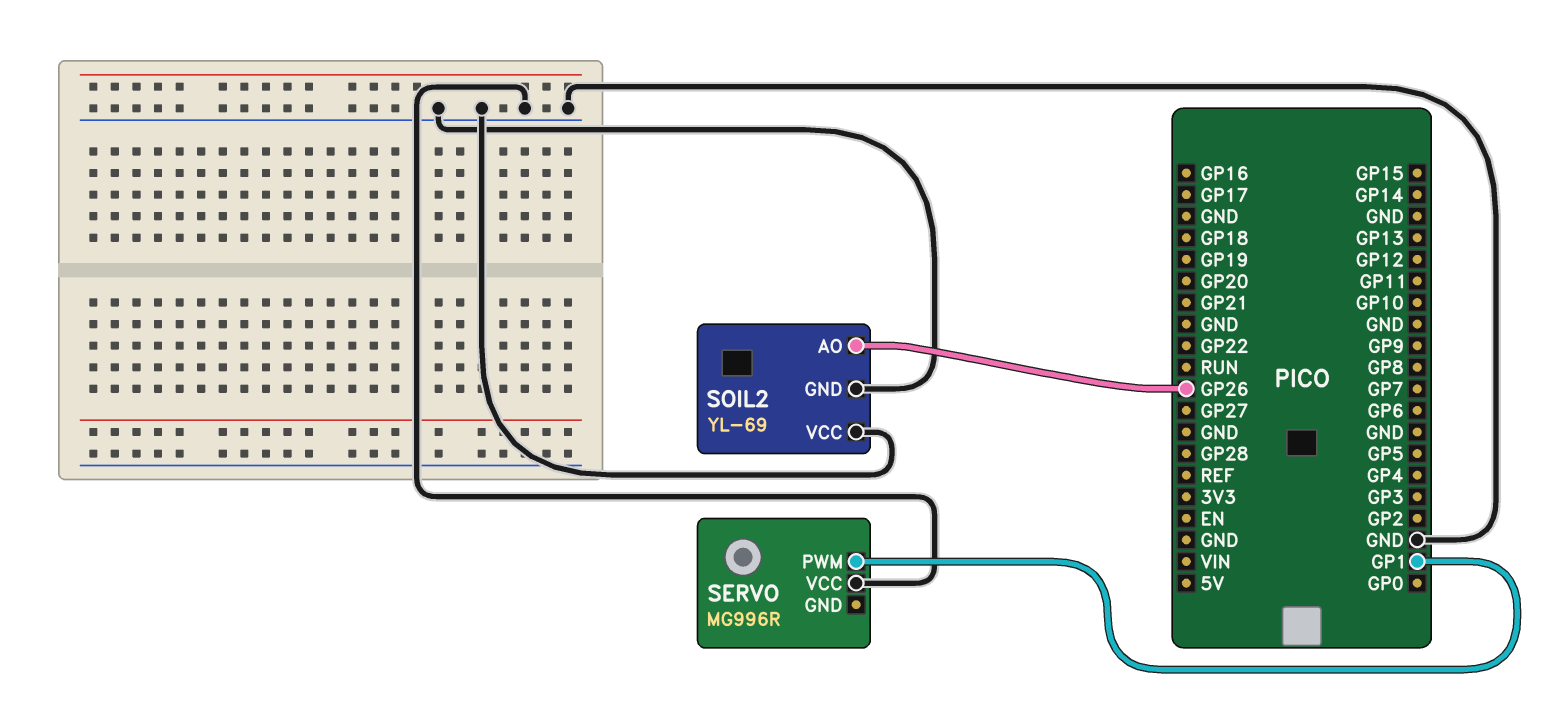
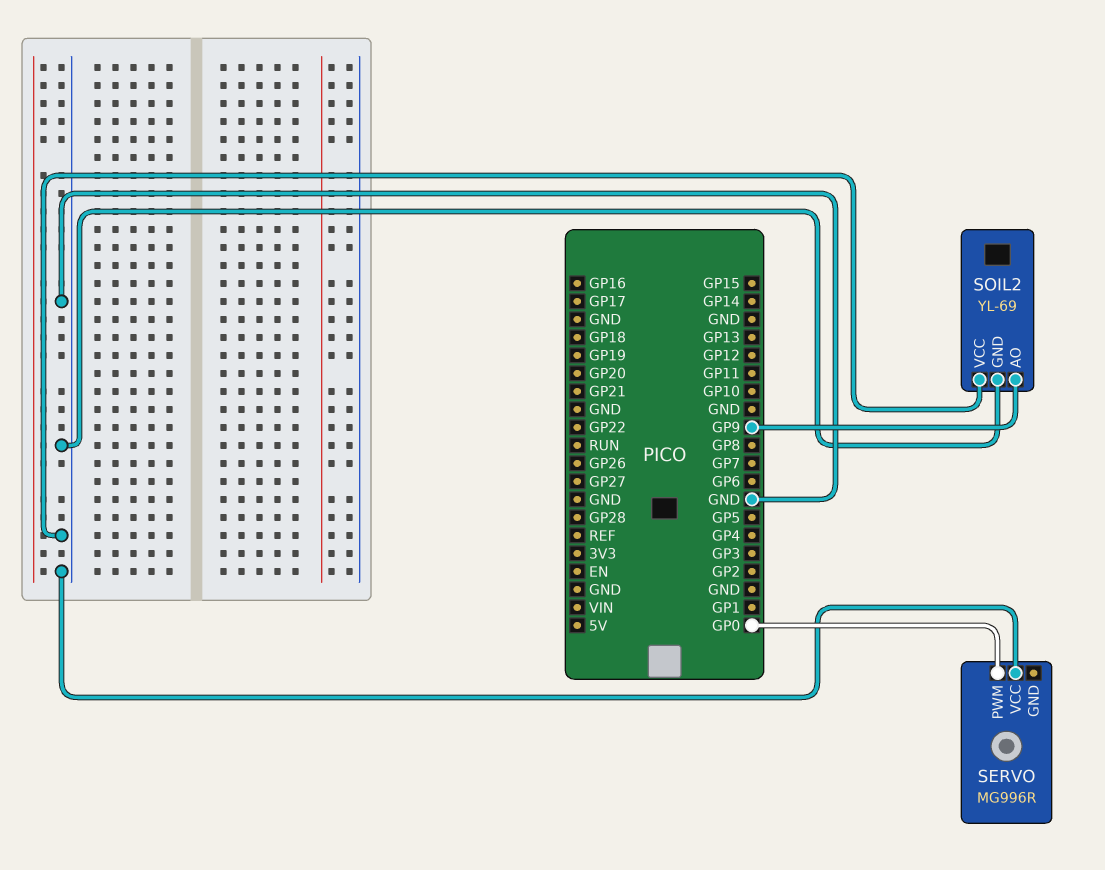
SERVO pin PWM: GP1 -> GP0
SOIL2 pin AO: GP26 -> GP9

